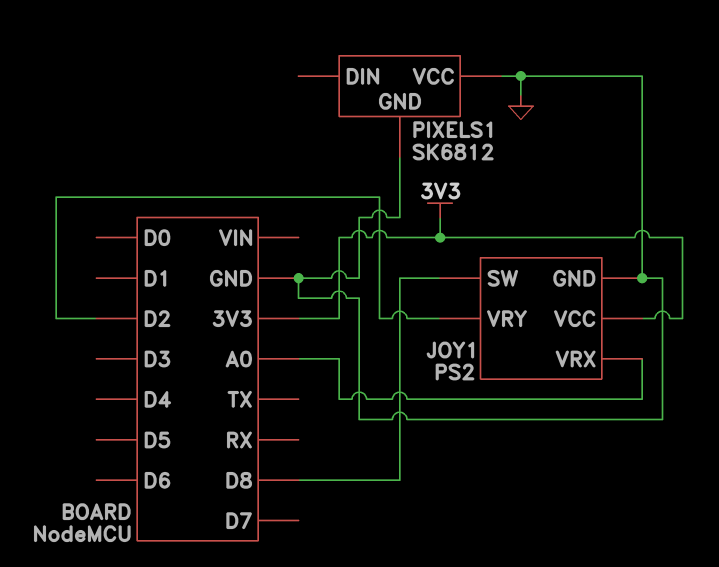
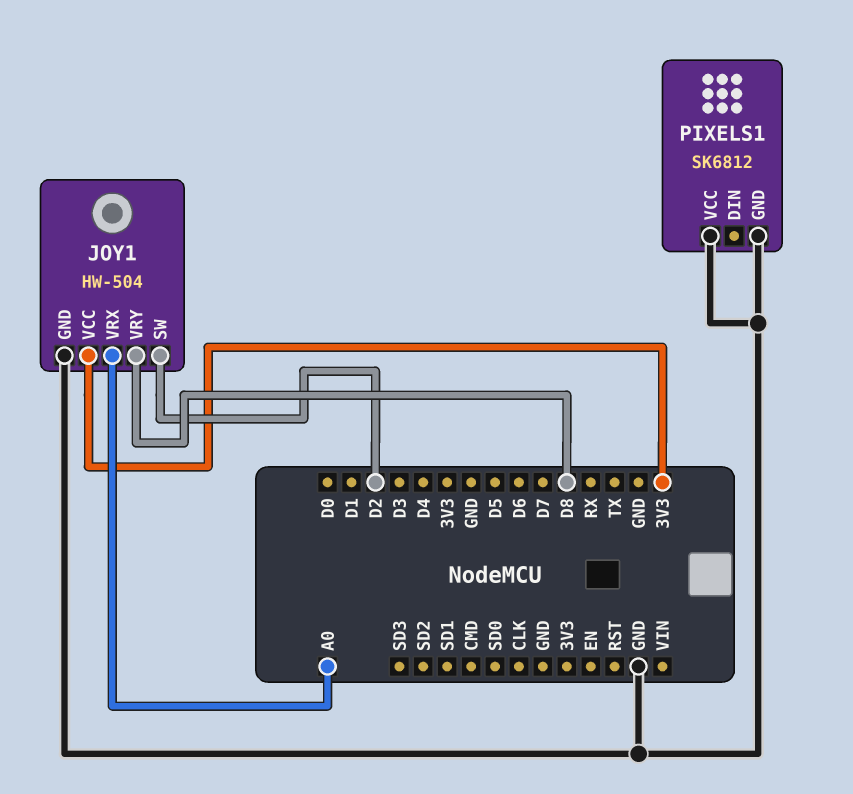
JOY1: PS2 -> HW-504
JOY1 pin SW: D8 -> D2
JOY1 pin VRY: D2 -> D8

